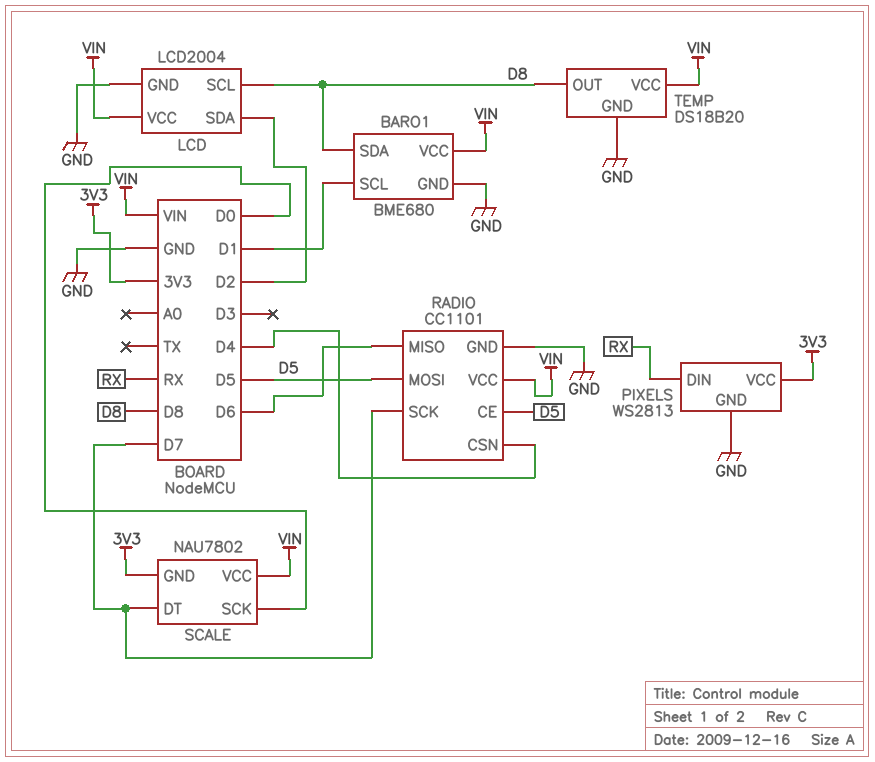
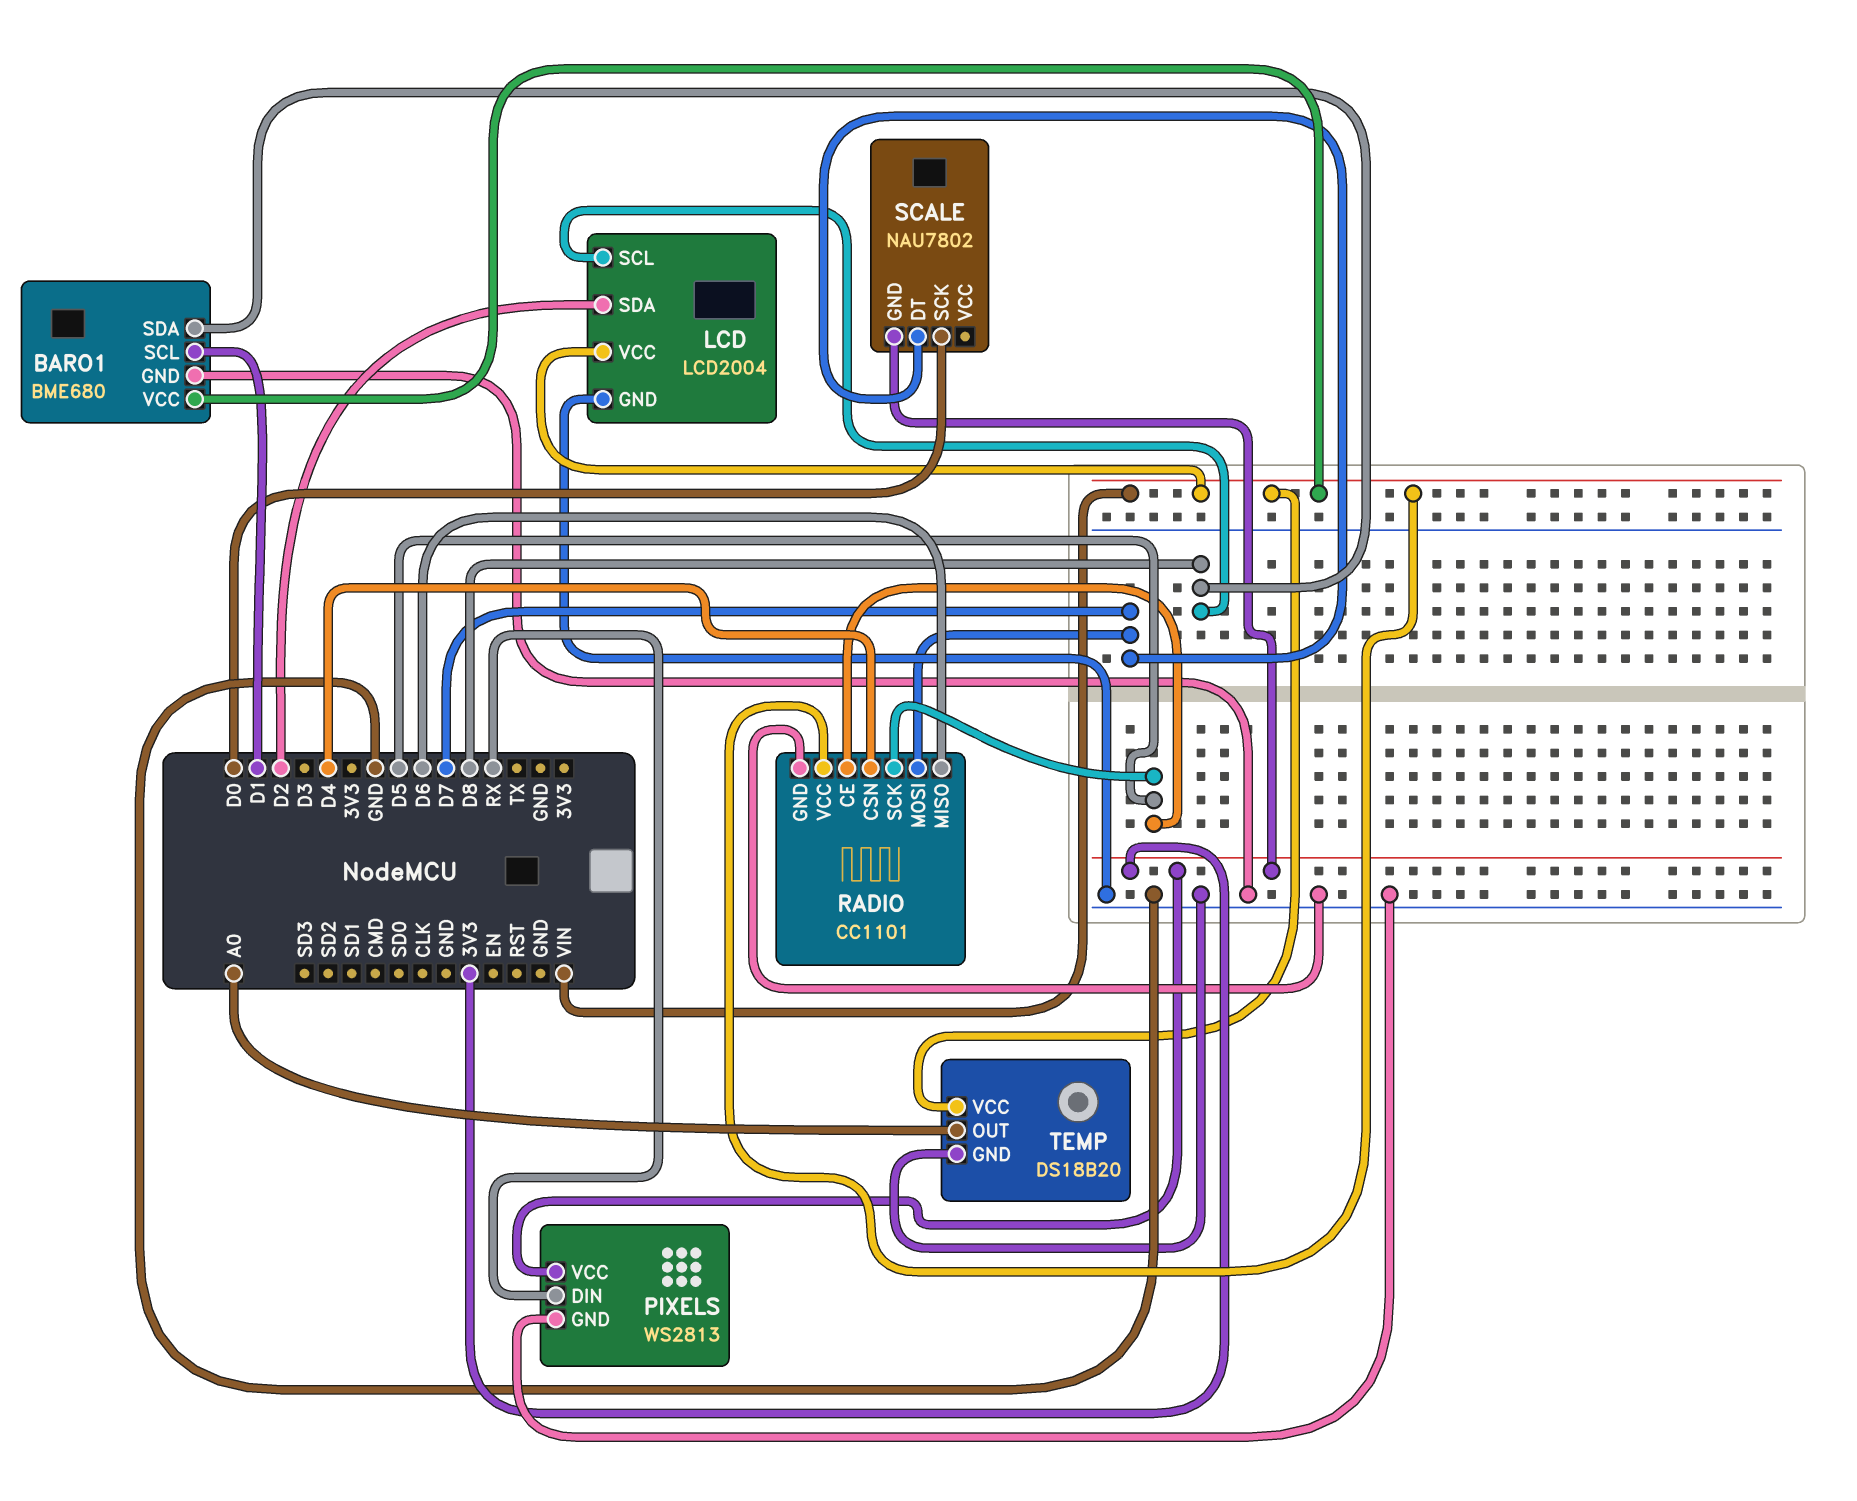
RADIO pin MOSI: D5 -> D7
RADIO pin SCK: D7 -> D5
SCALE pin VCC: VIN -> none
TEMP pin OUT: D8 -> A0

